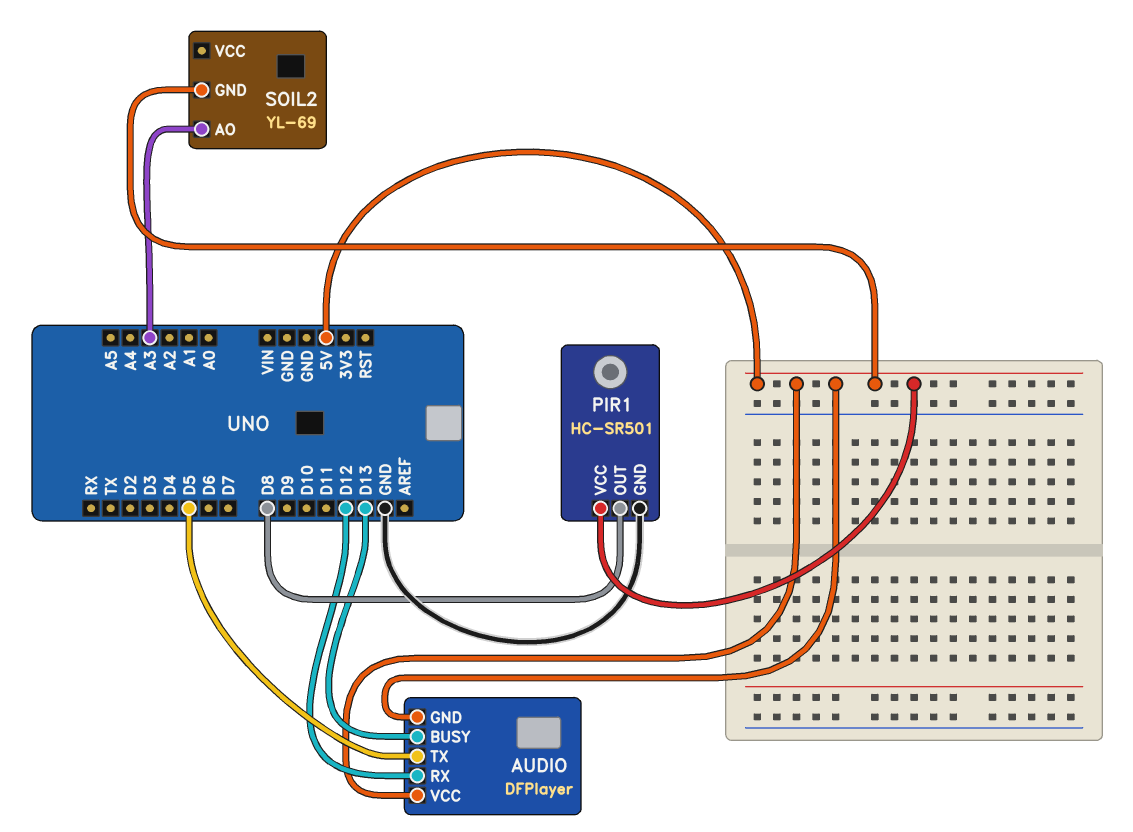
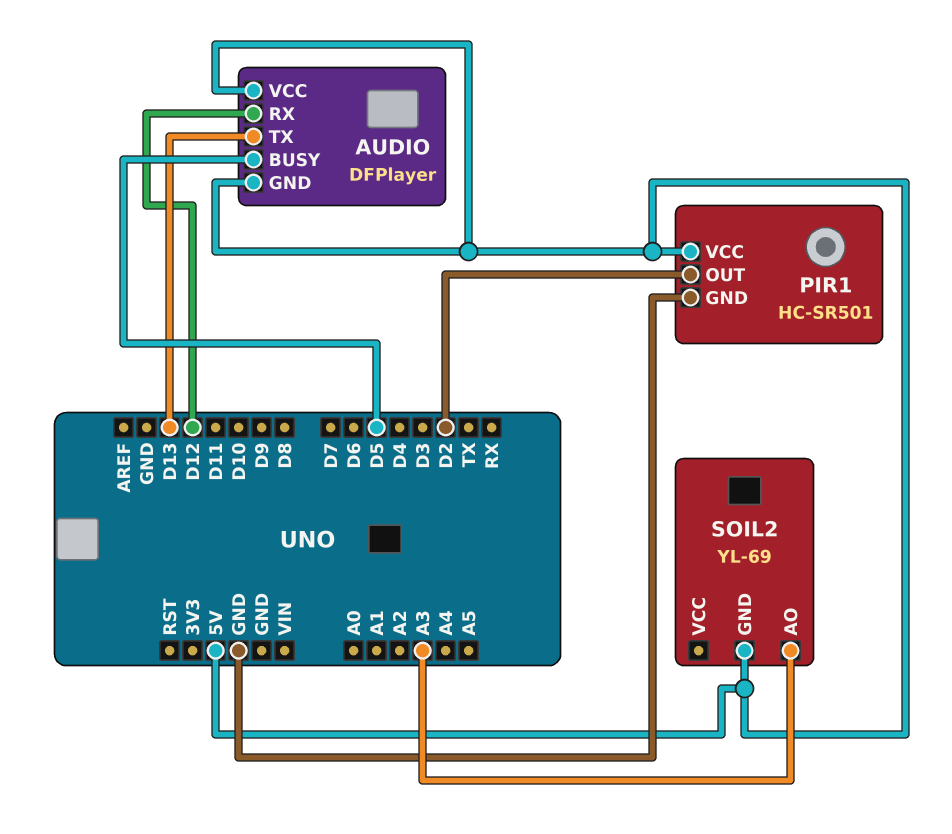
AUDIO pin BUSY: D13 -> D5
AUDIO pin TX: D5 -> D13
PIR1 pin OUT: D8 -> D2

